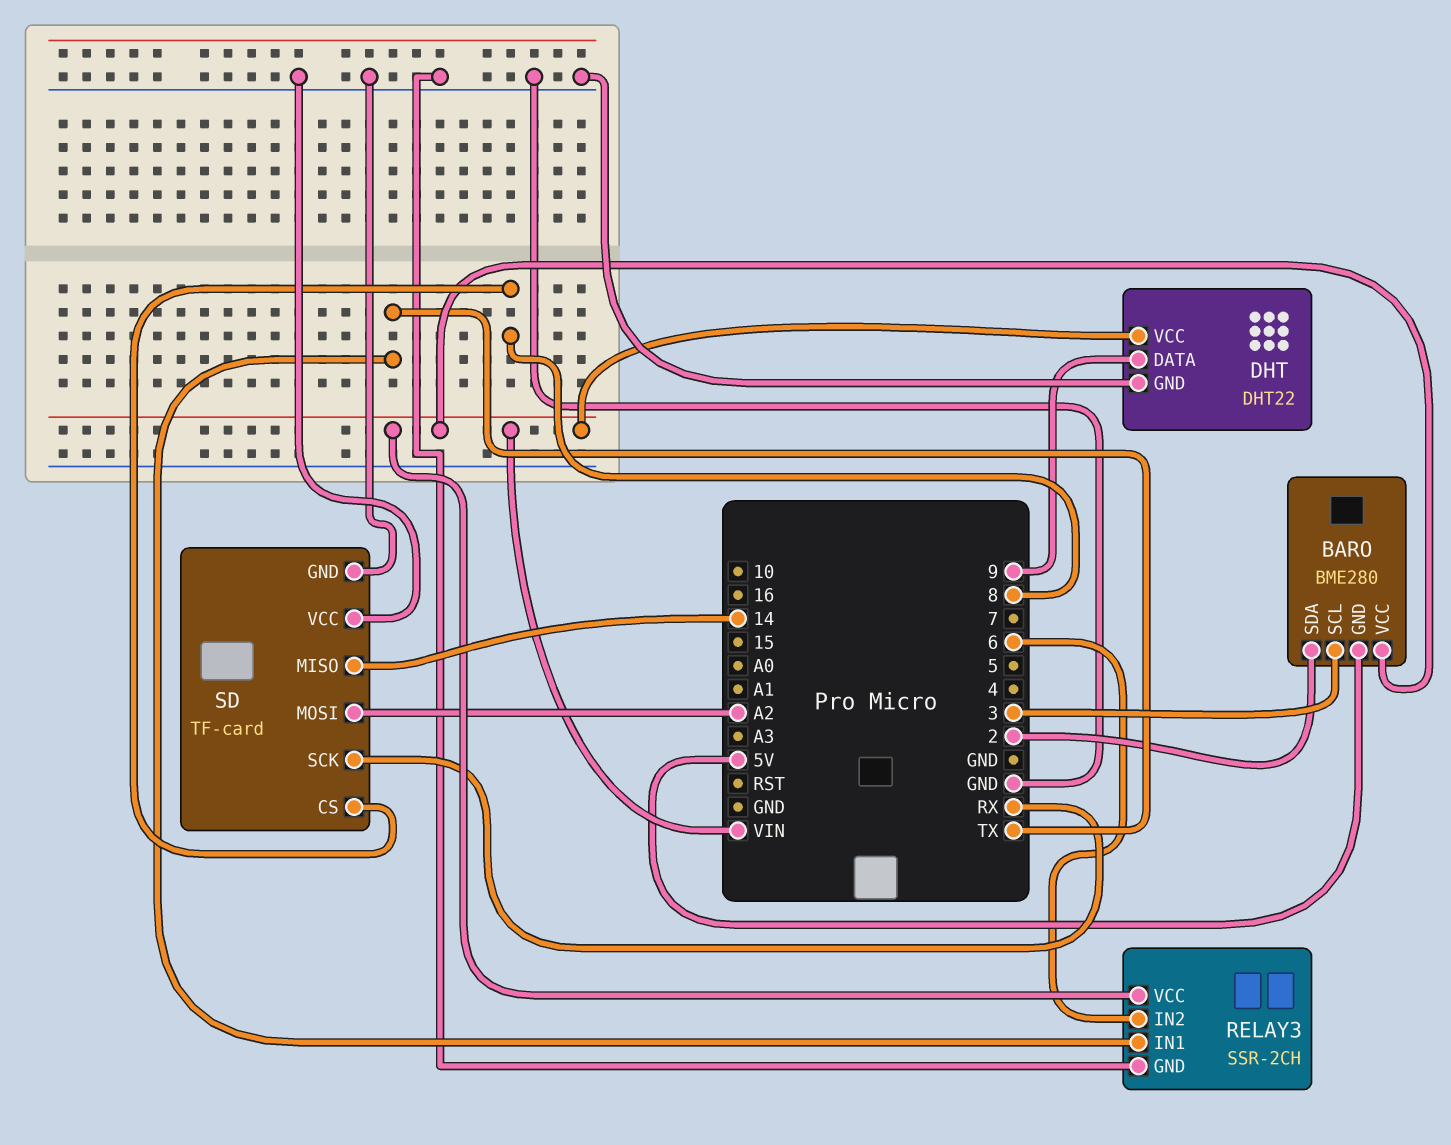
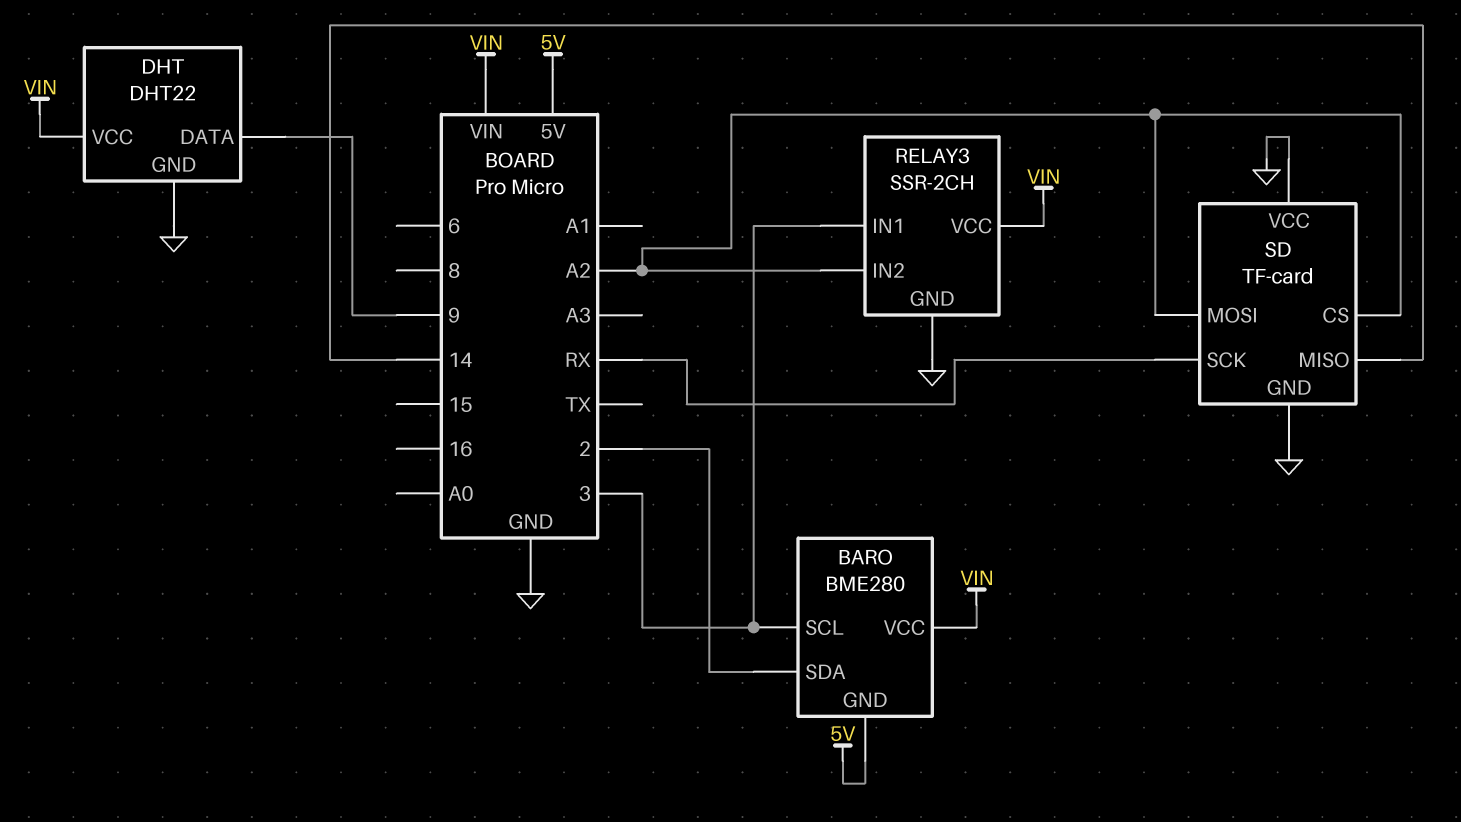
RELAY3 pin IN1: TX -> 3
RELAY3 pin IN2: 6 -> A2
SD pin CS: 8 -> A2

